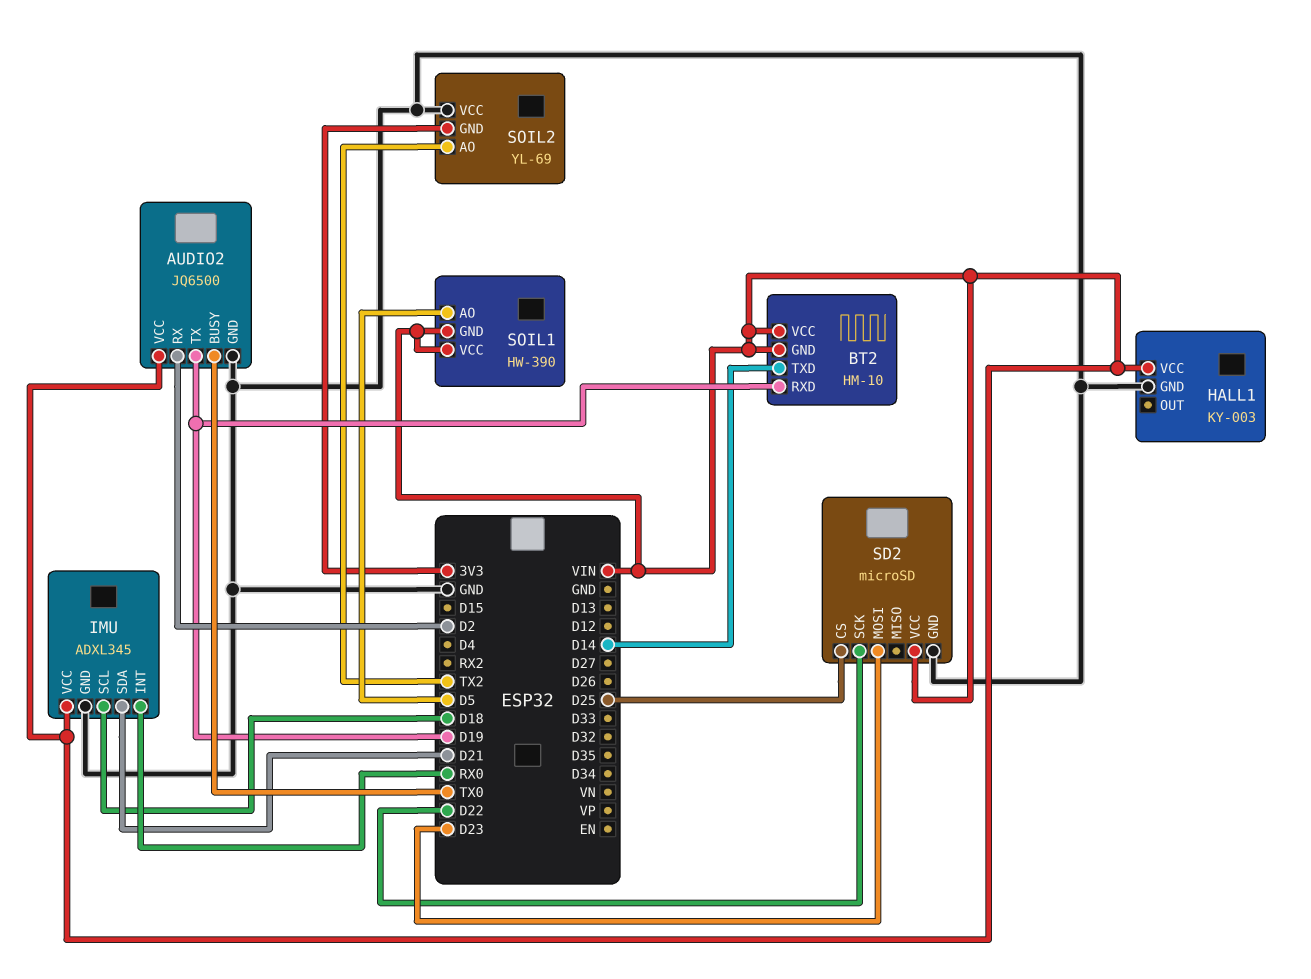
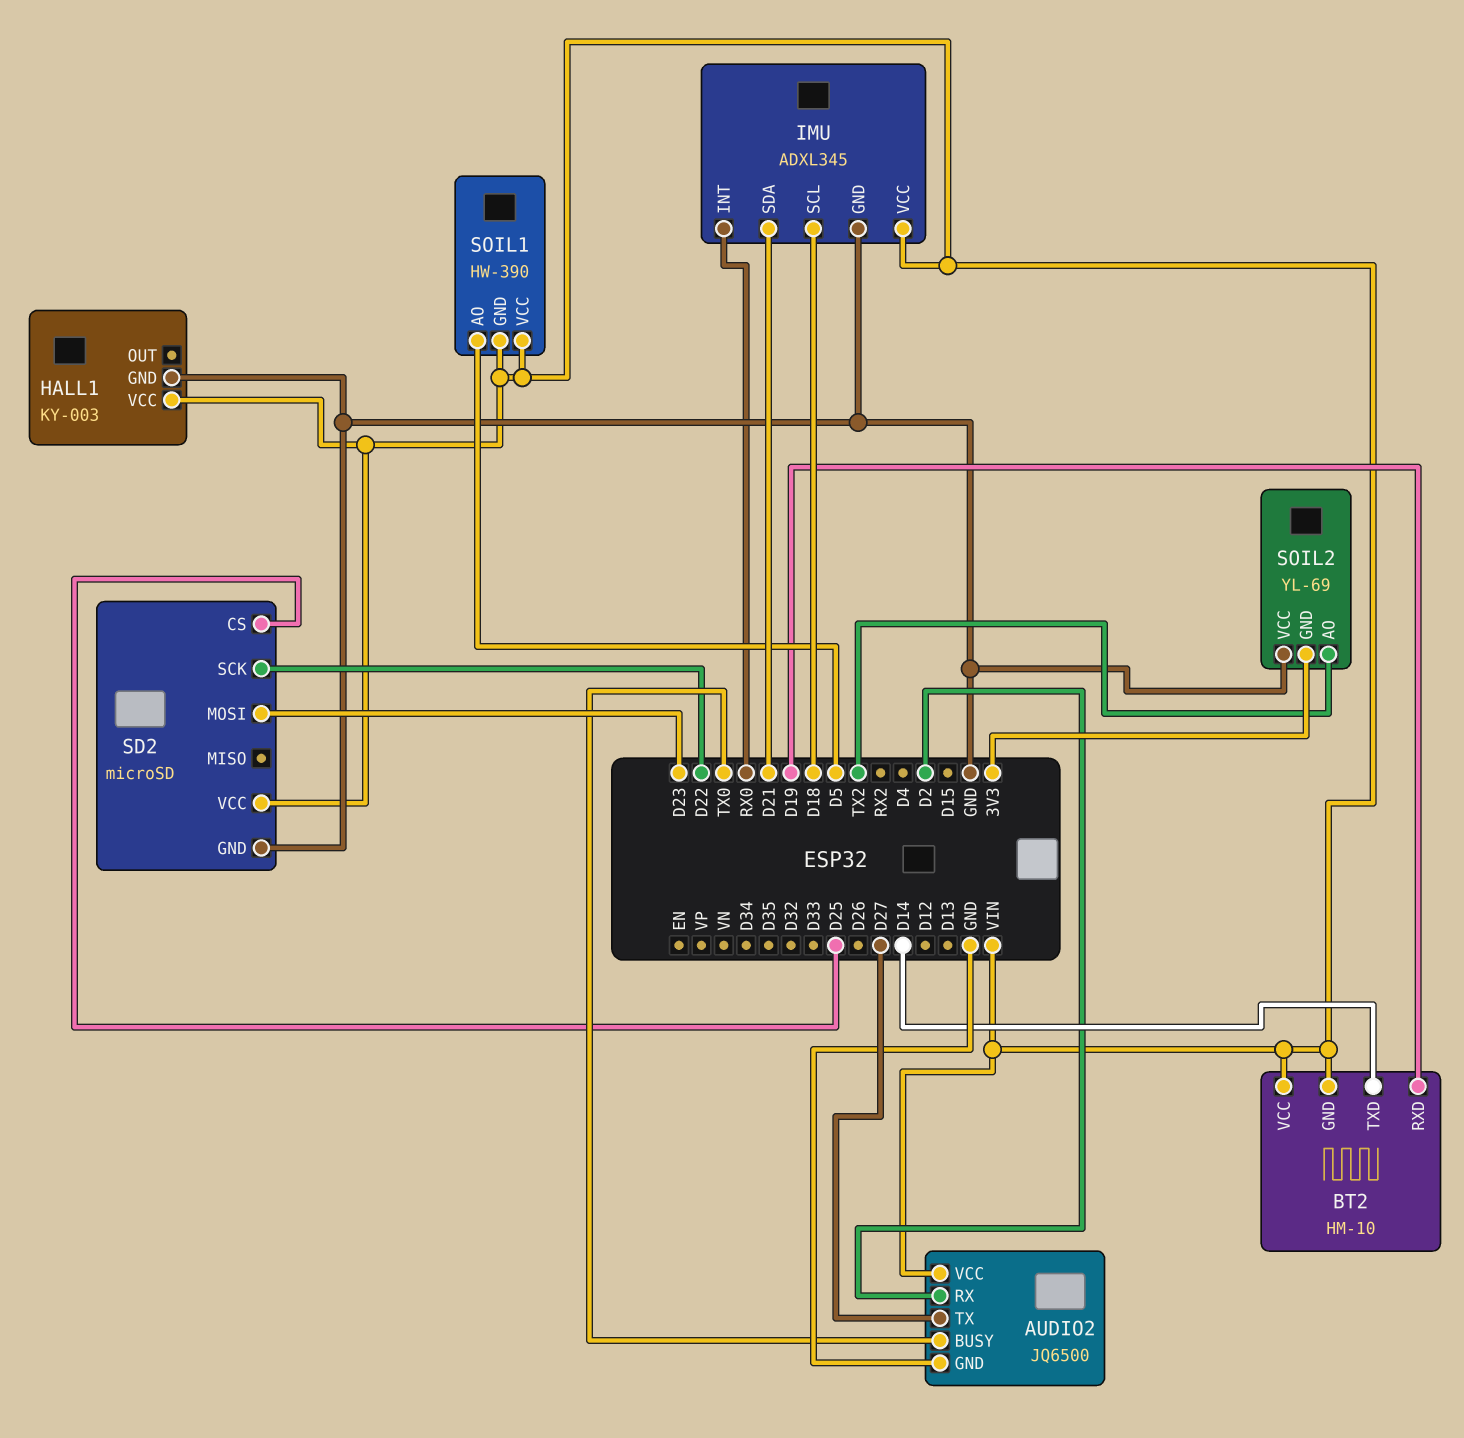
AUDIO2 pin TX: D19 -> D27

